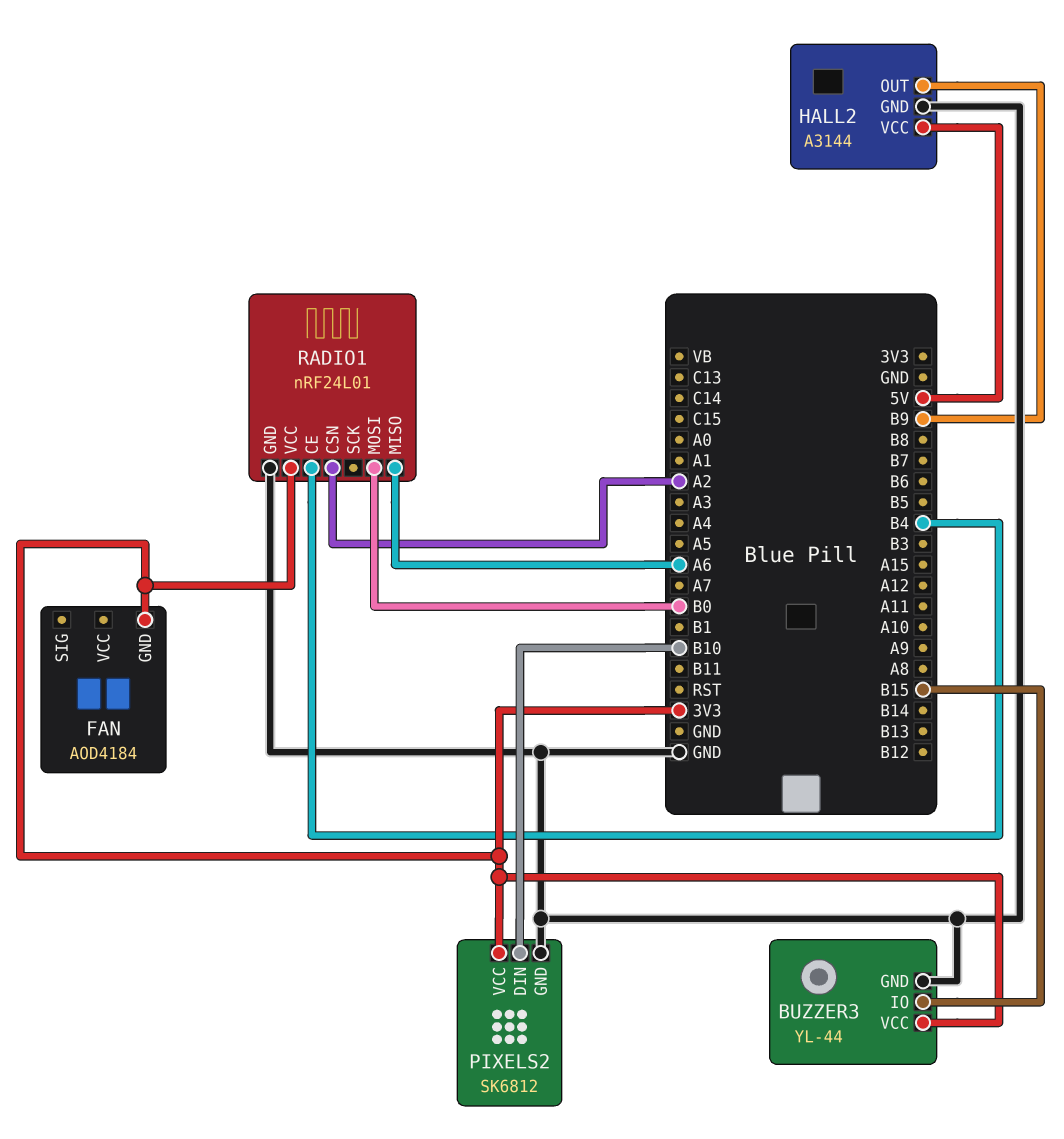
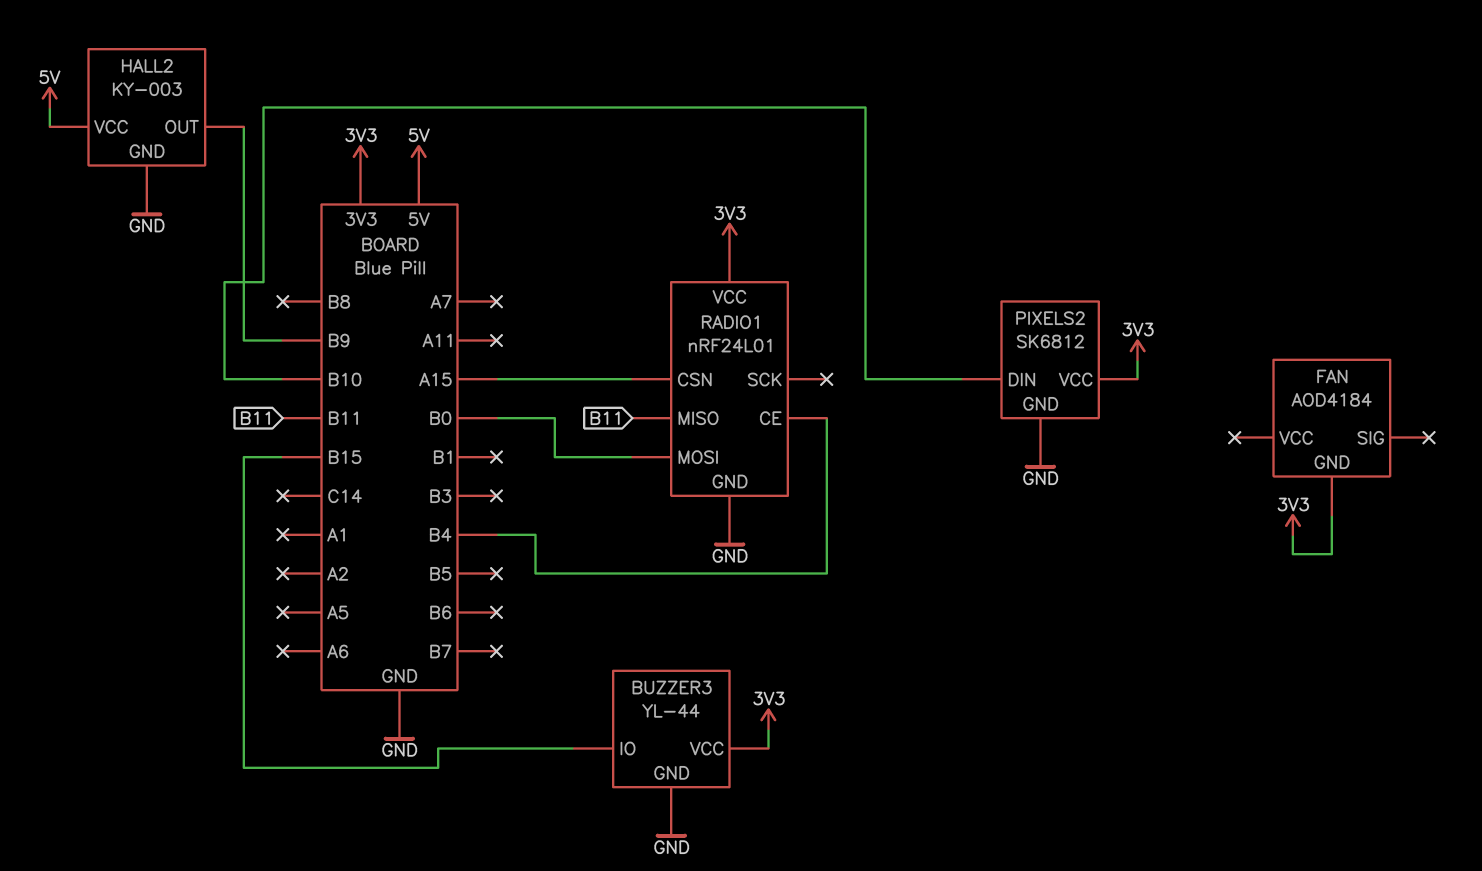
HALL2: A3144 -> KY-003
RADIO1 pin CSN: A2 -> A15
RADIO1 pin MISO: A6 -> B11

